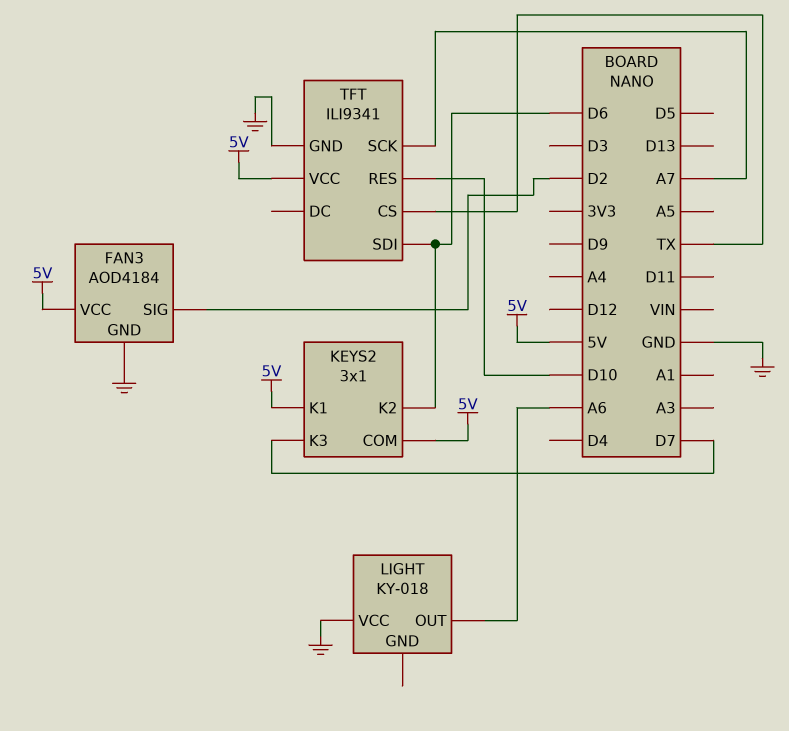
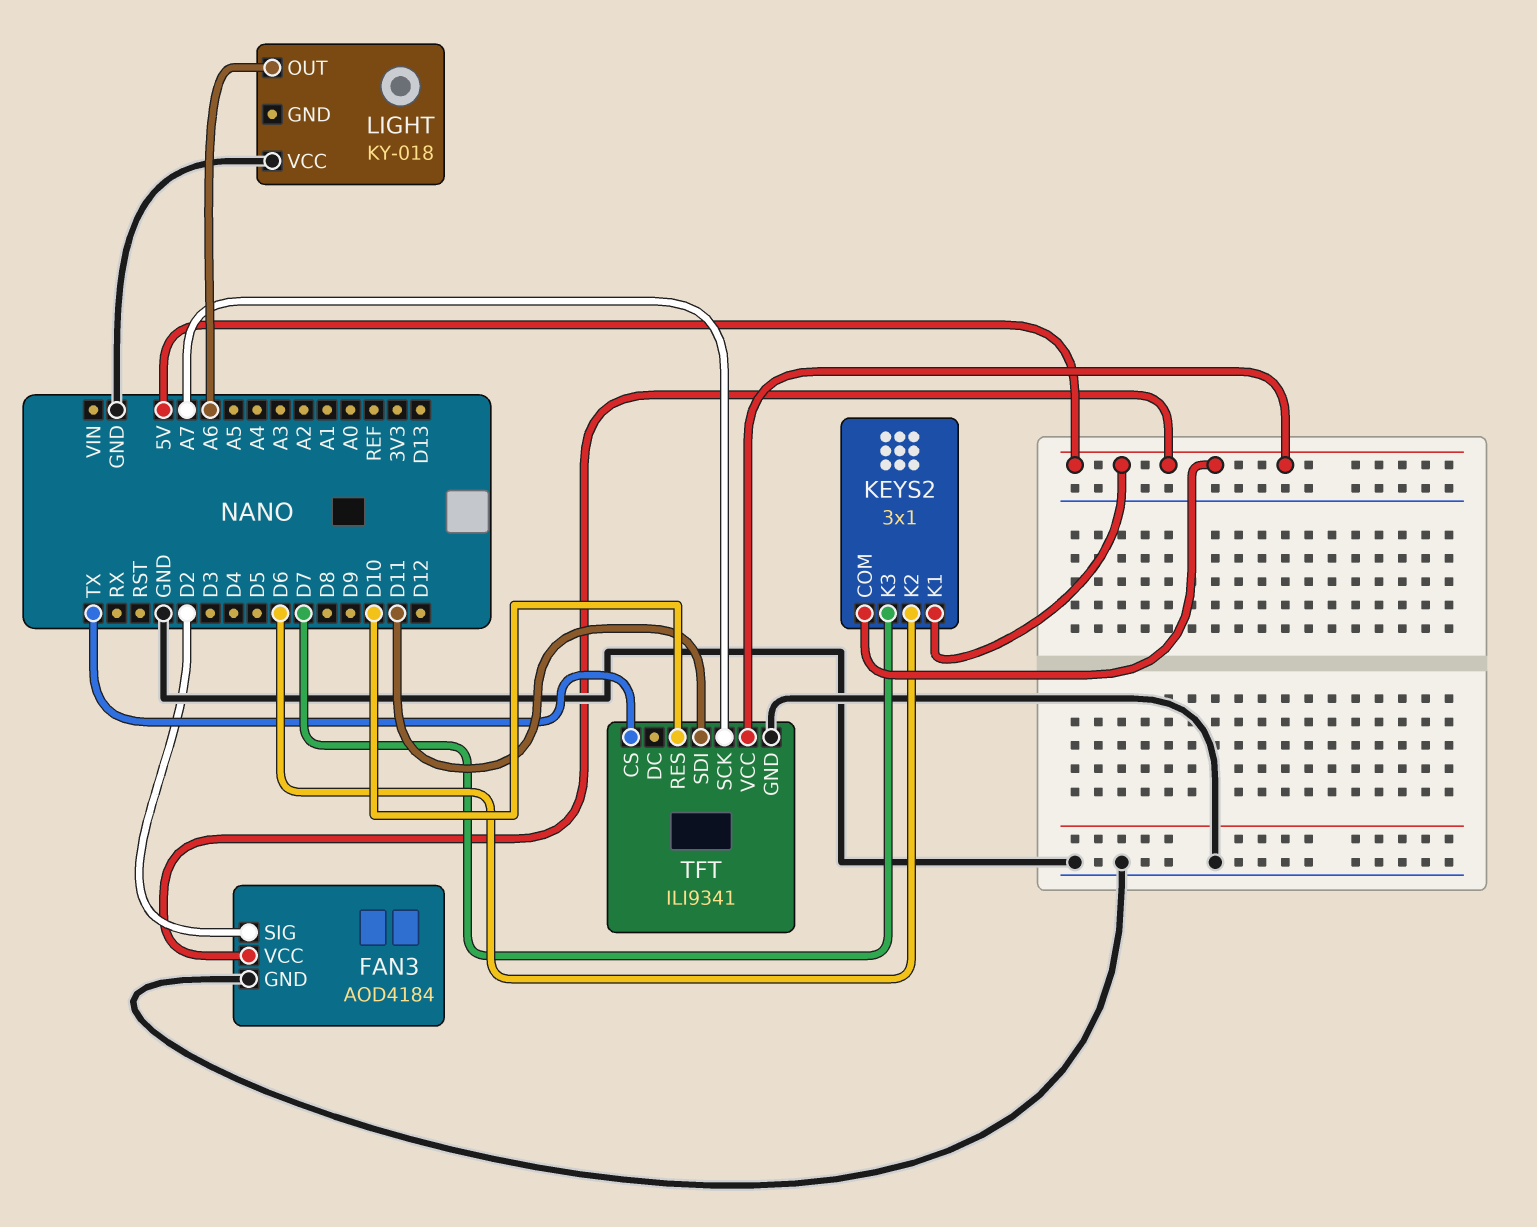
TFT pin SDI: D6 -> D11

